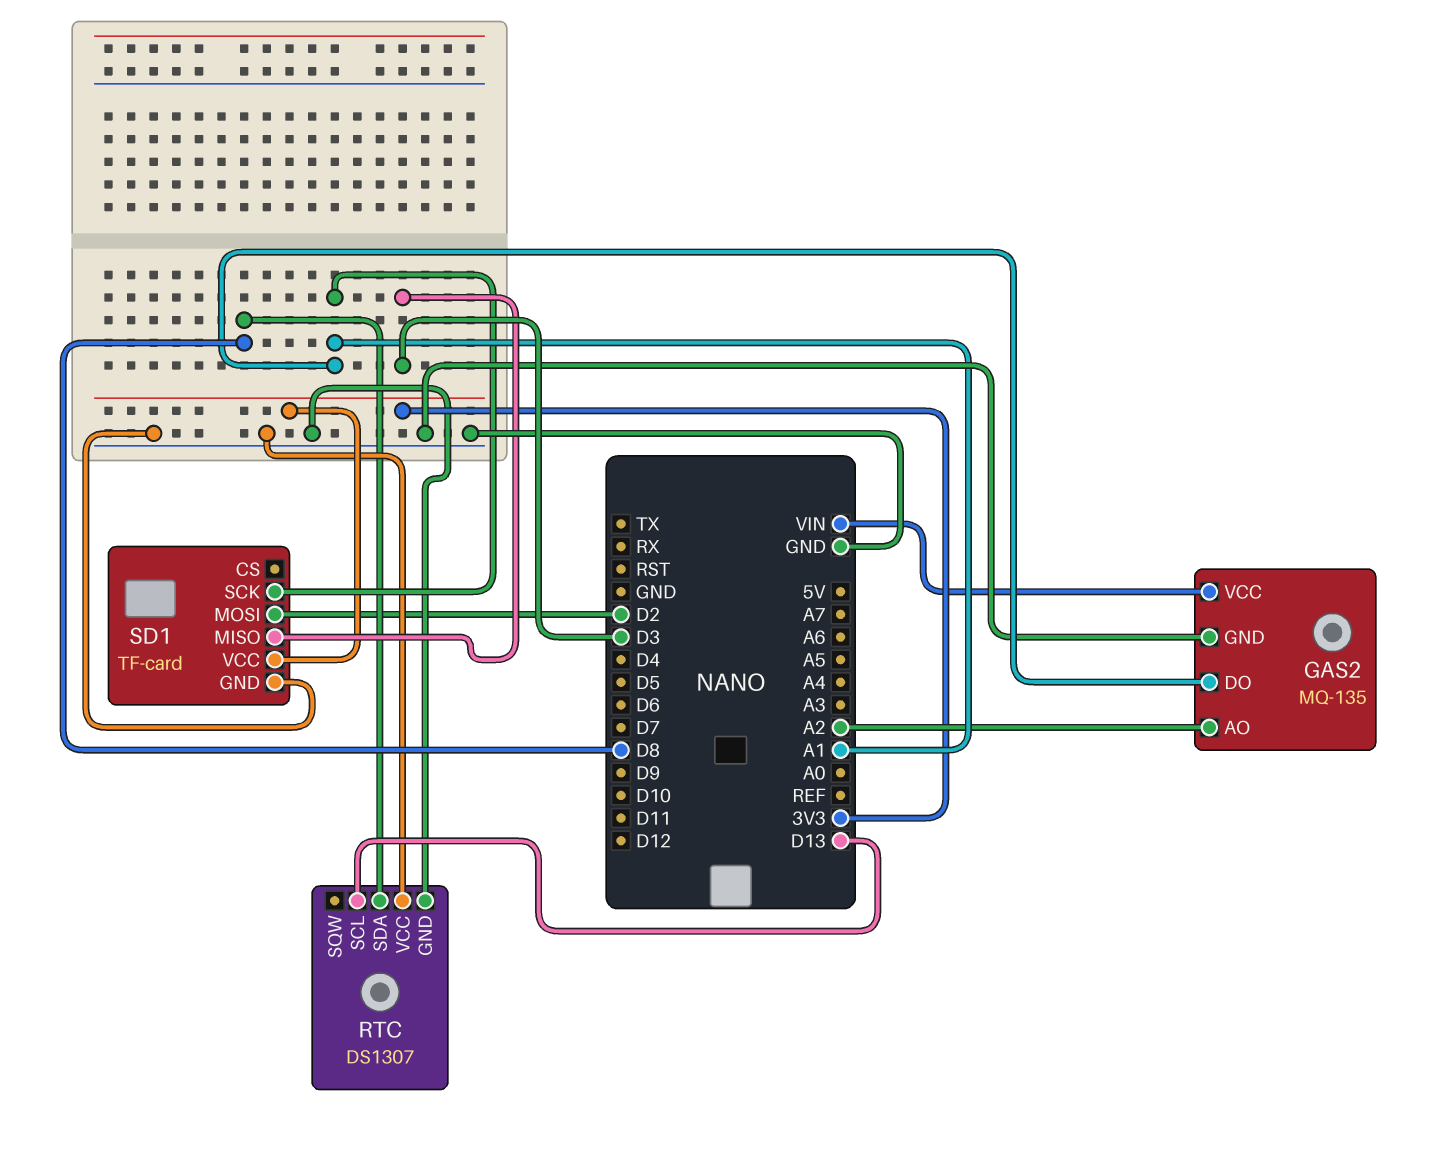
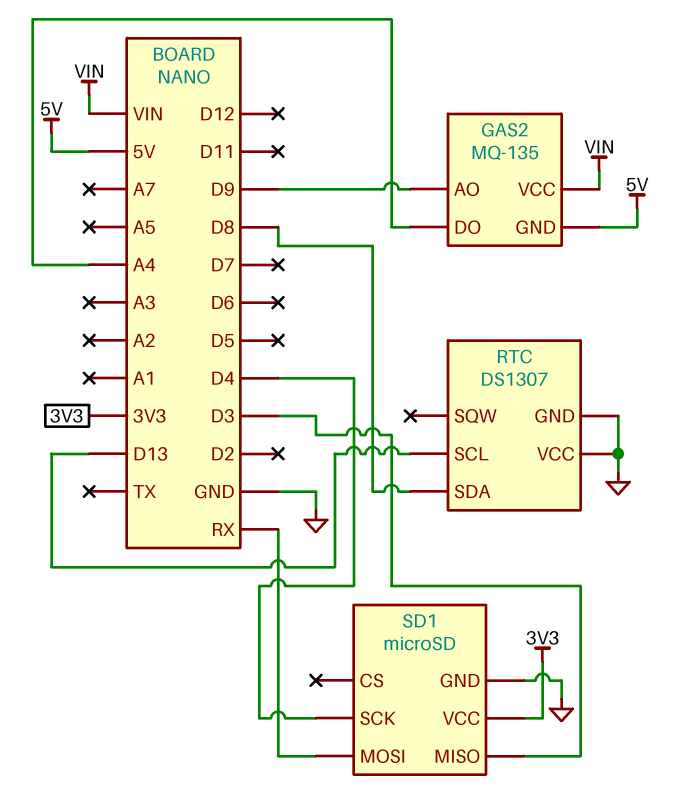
GAS2 pin AO: A2 -> D9
GAS2 pin DO: A1 -> A4
GAS2 pin GND: GND -> 5V
SD1: TF-card -> microSD
SD1 pin MOSI: D2 -> RX
SD1 pin SCK: A1 -> D4

